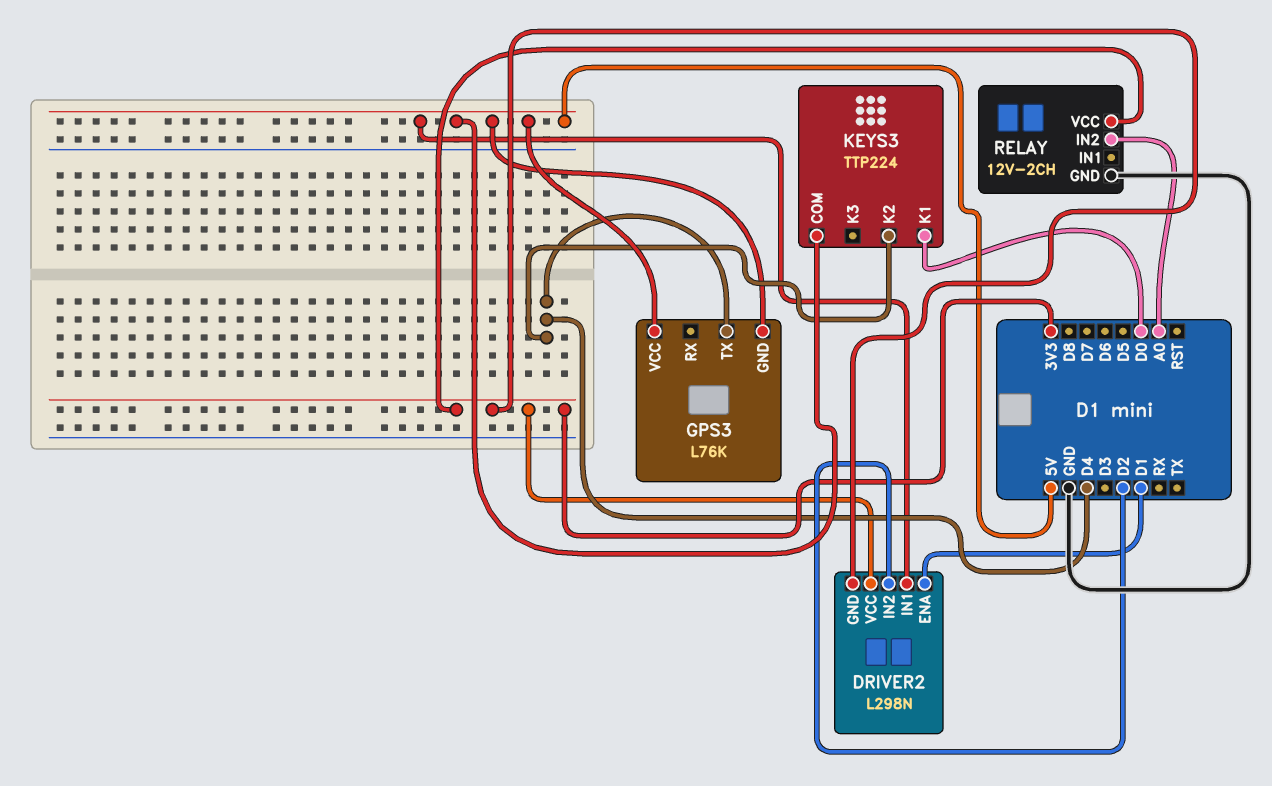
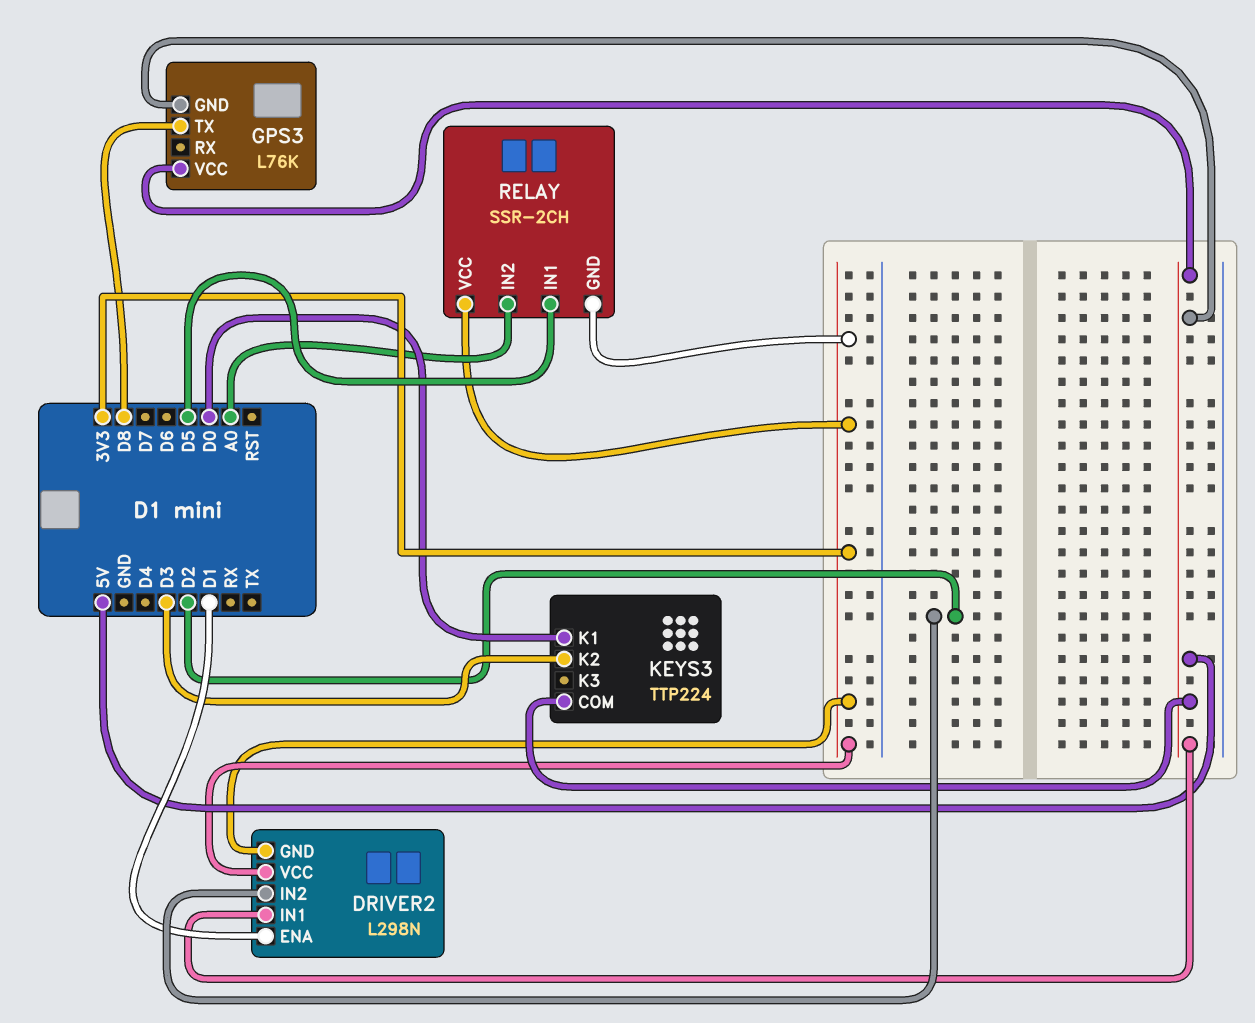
GPS3 pin TX: D4 -> D8
KEYS3 pin K2: D4 -> D3
RELAY: 12V-2CH -> SSR-2CH
RELAY pin GND: GND -> 3V3
RELAY pin IN1: none -> D5

